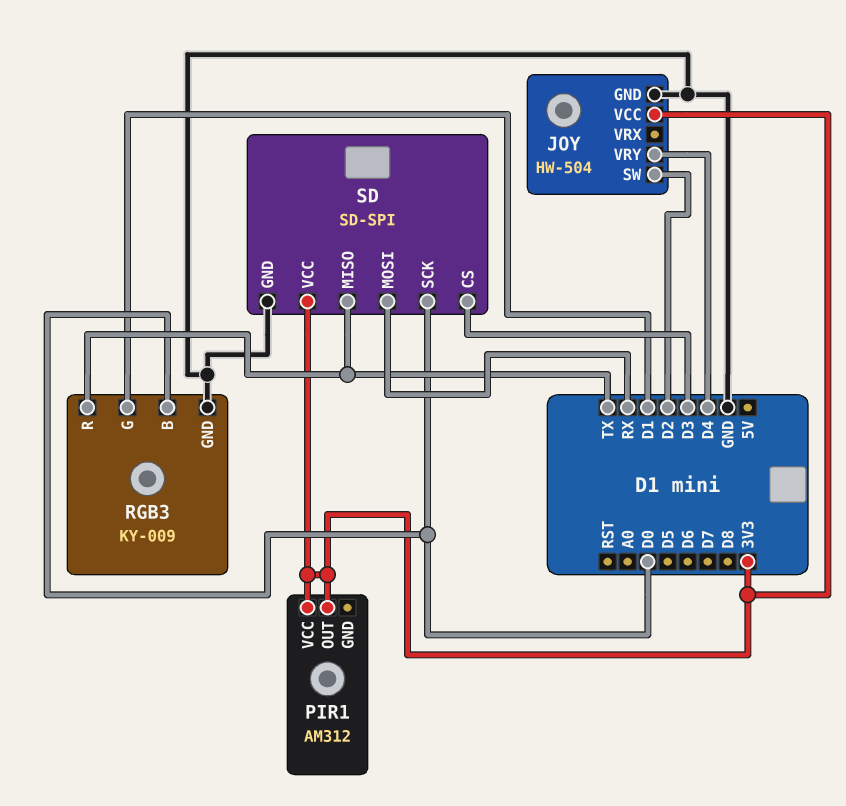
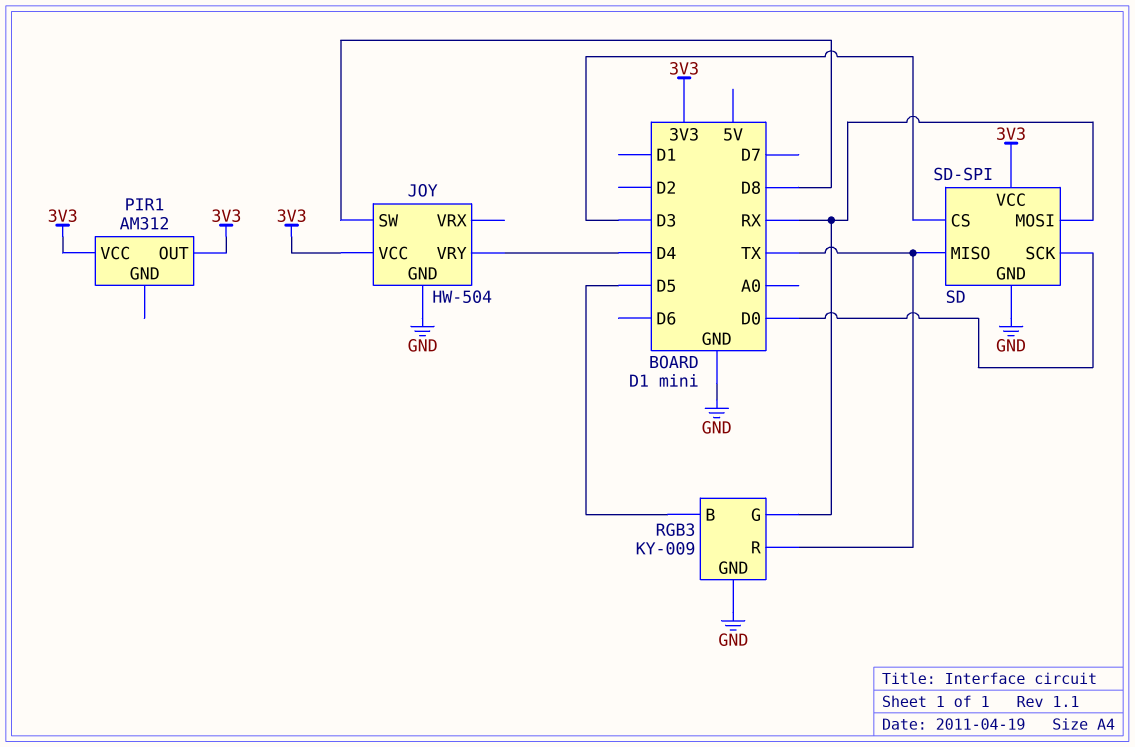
JOY pin SW: D2 -> D8
RGB3 pin B: D0 -> D5
RGB3 pin G: D1 -> RX

